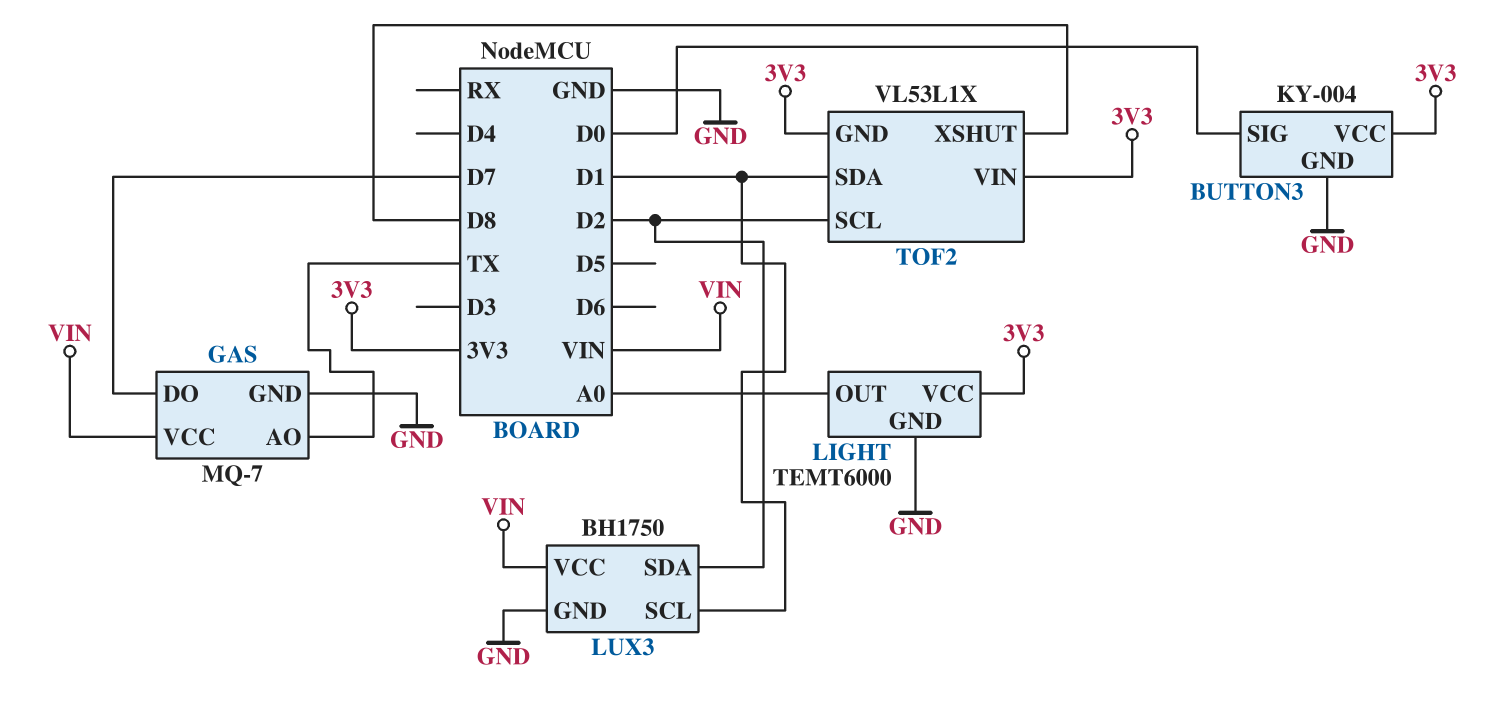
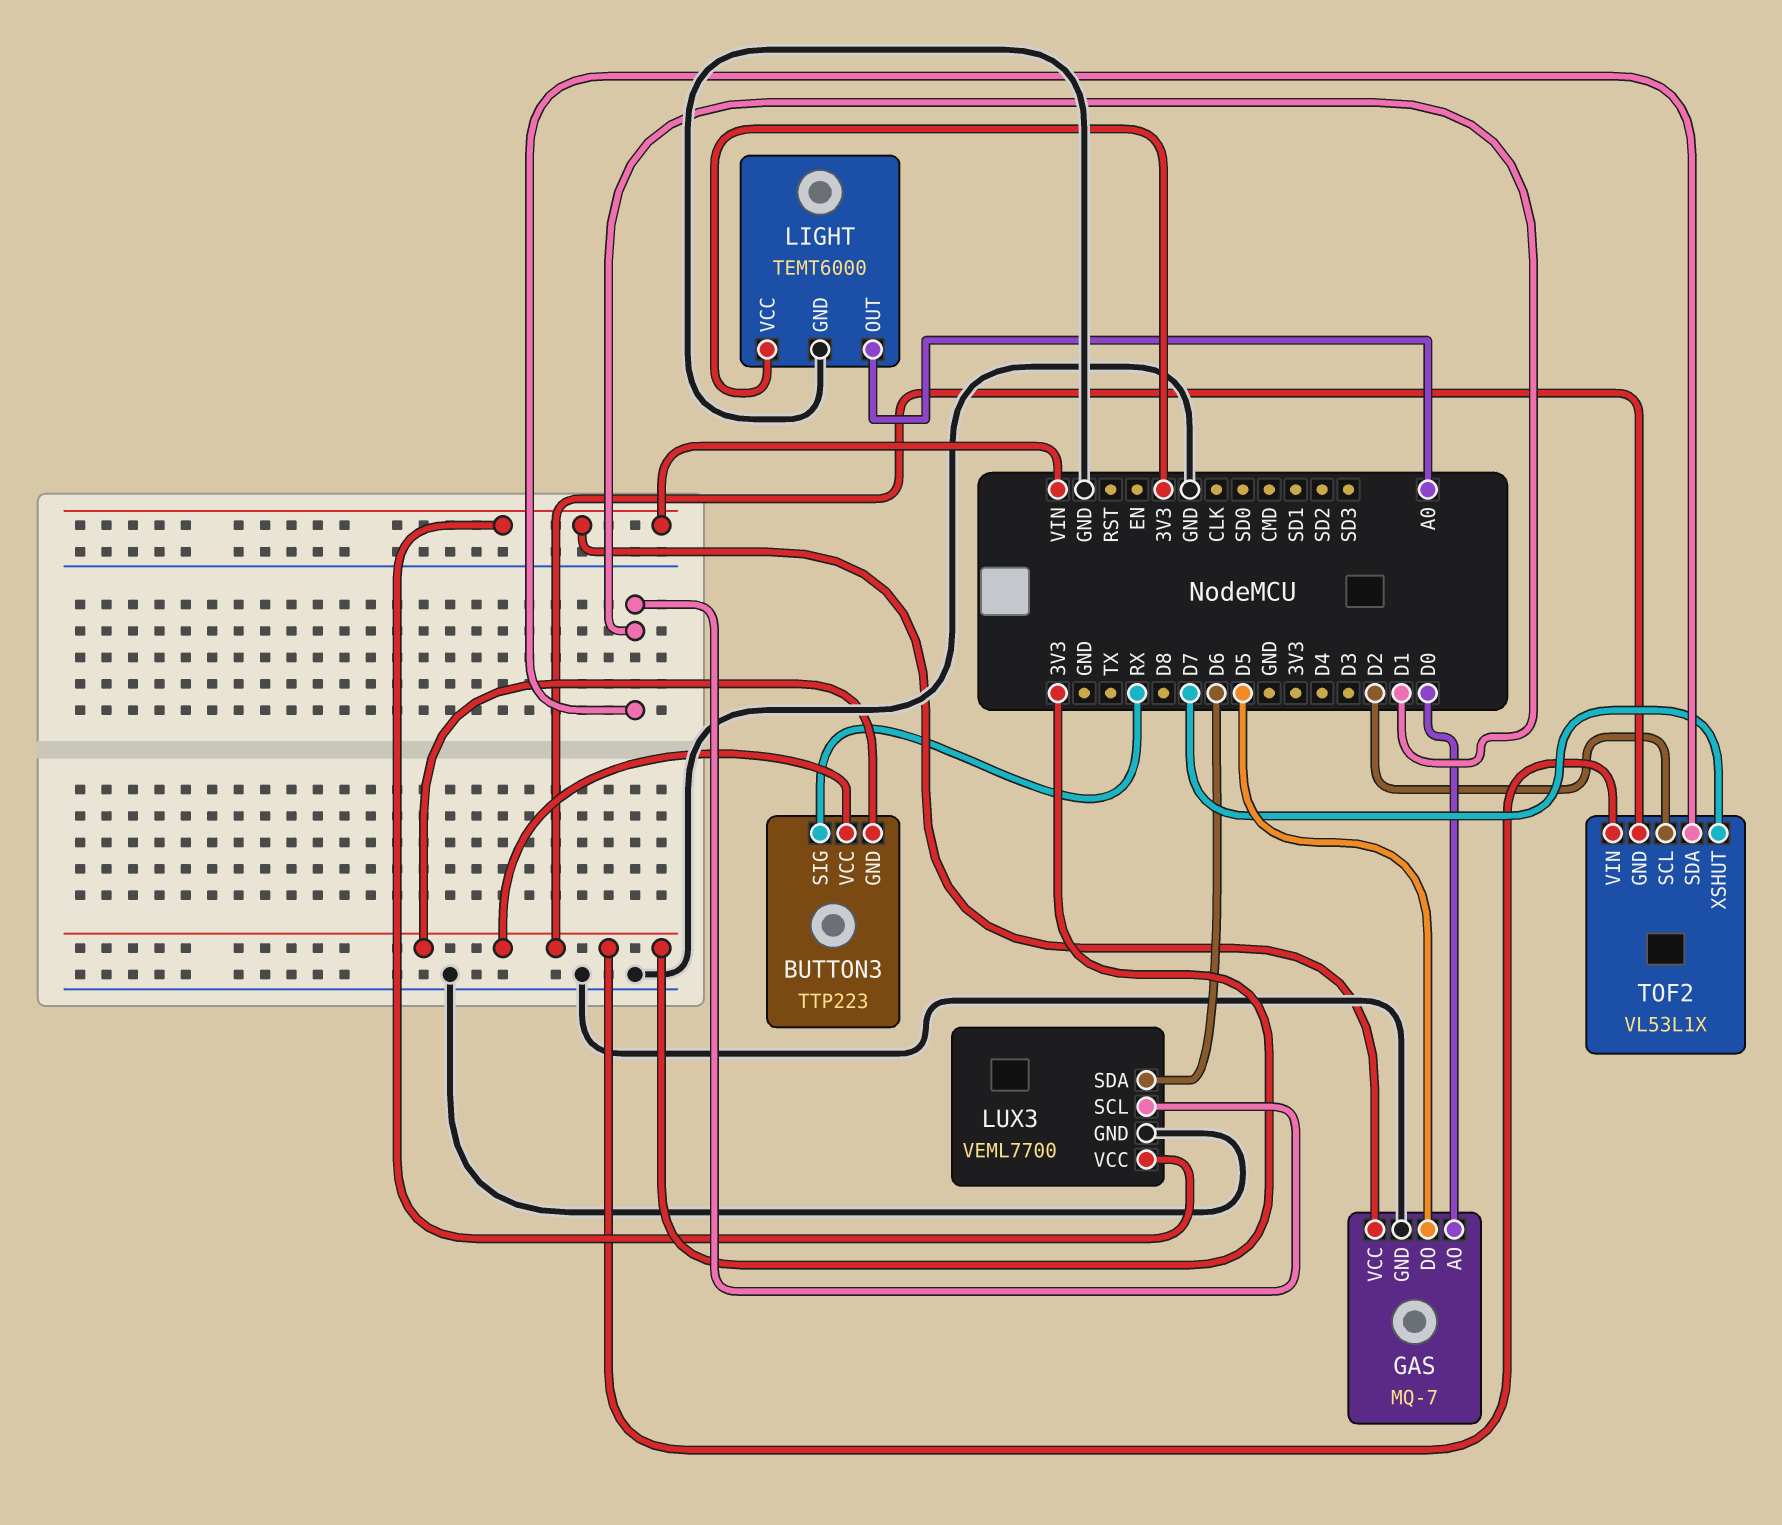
BUTTON3: KY-004 -> TTP223
BUTTON3 pin GND: GND -> 3V3
BUTTON3 pin SIG: D0 -> RX
GAS pin AO: TX -> D0
GAS pin DO: D7 -> D5
LUX3: BH1750 -> VEML7700
LUX3 pin SDA: D2 -> D6
TOF2 pin XSHUT: D8 -> D7

